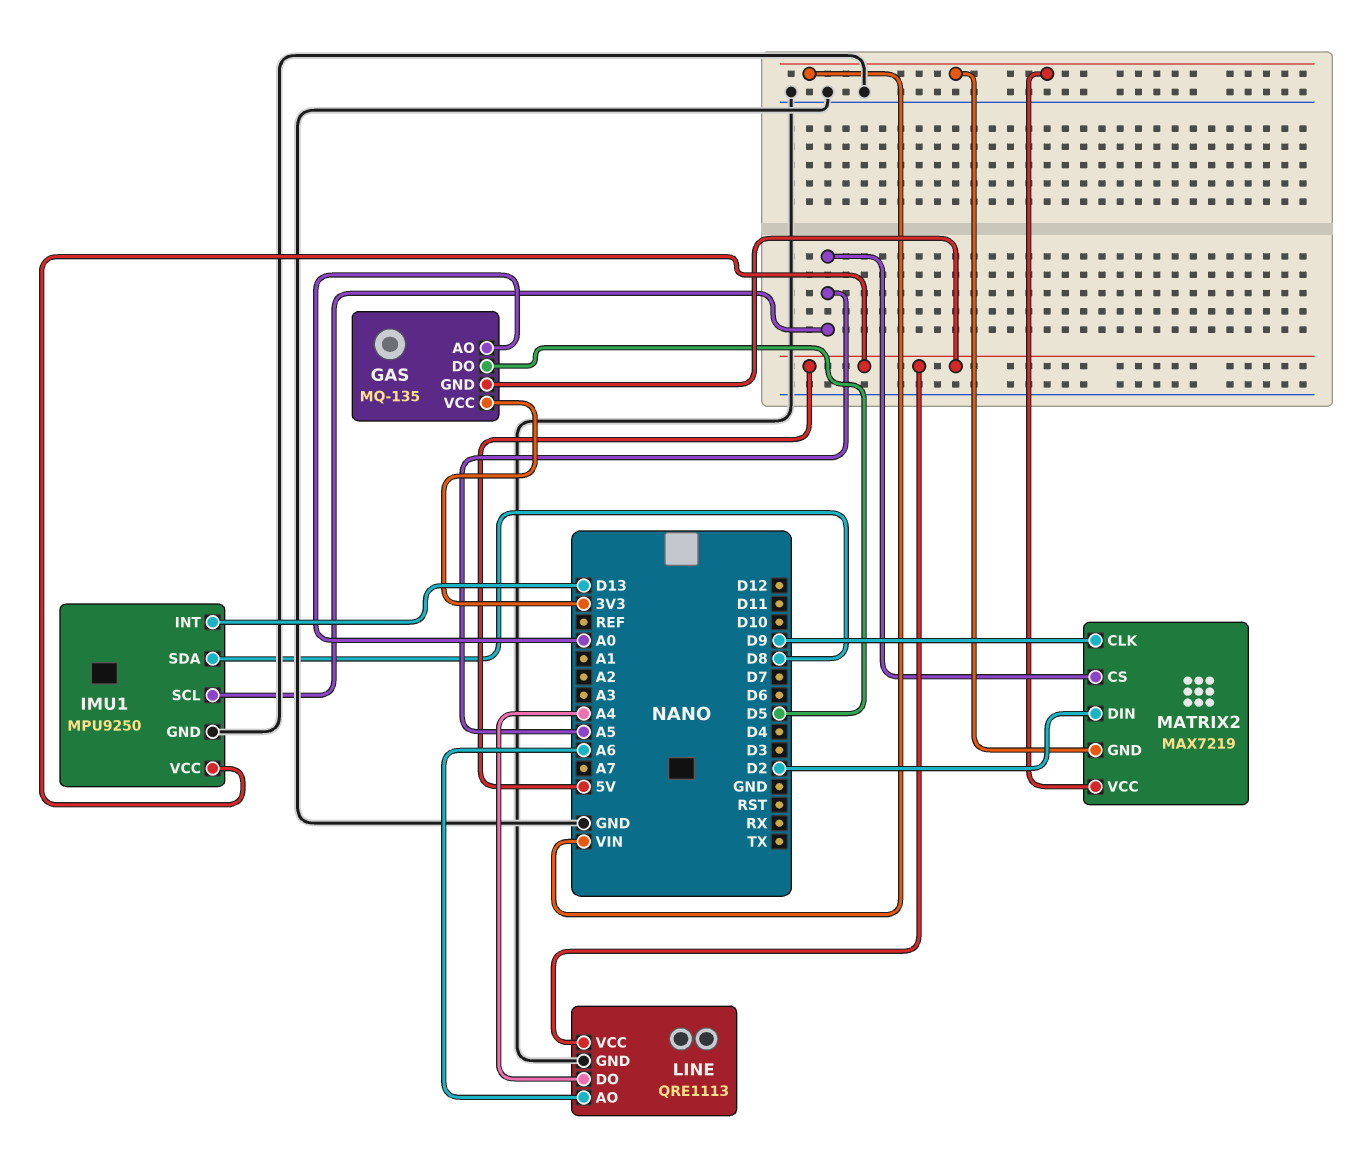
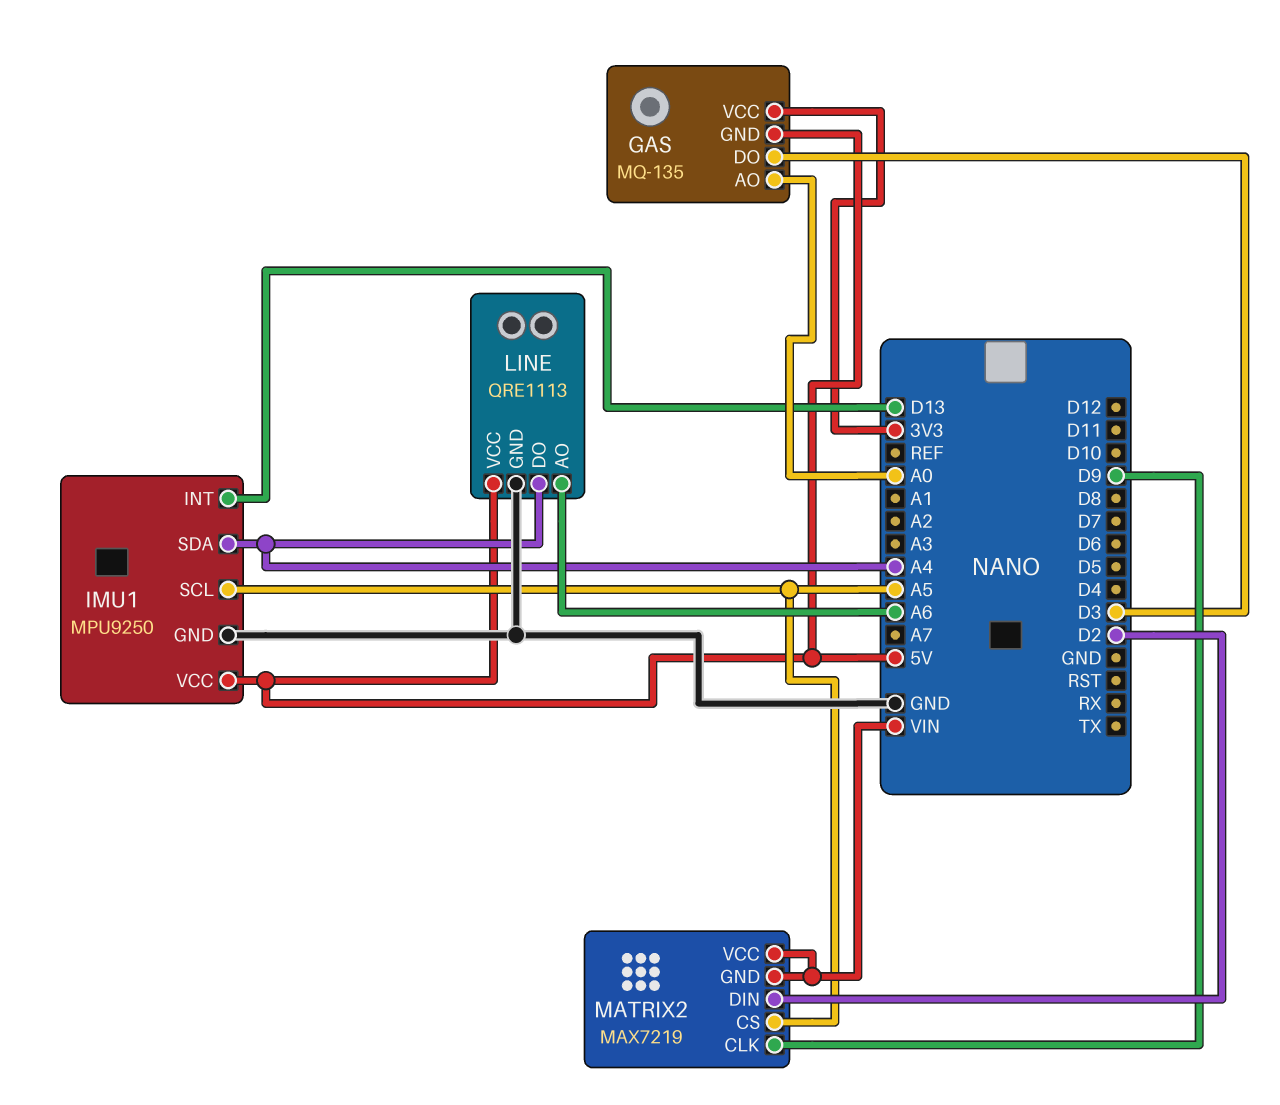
GAS pin DO: D5 -> D3
IMU1 pin SDA: D8 -> A4

